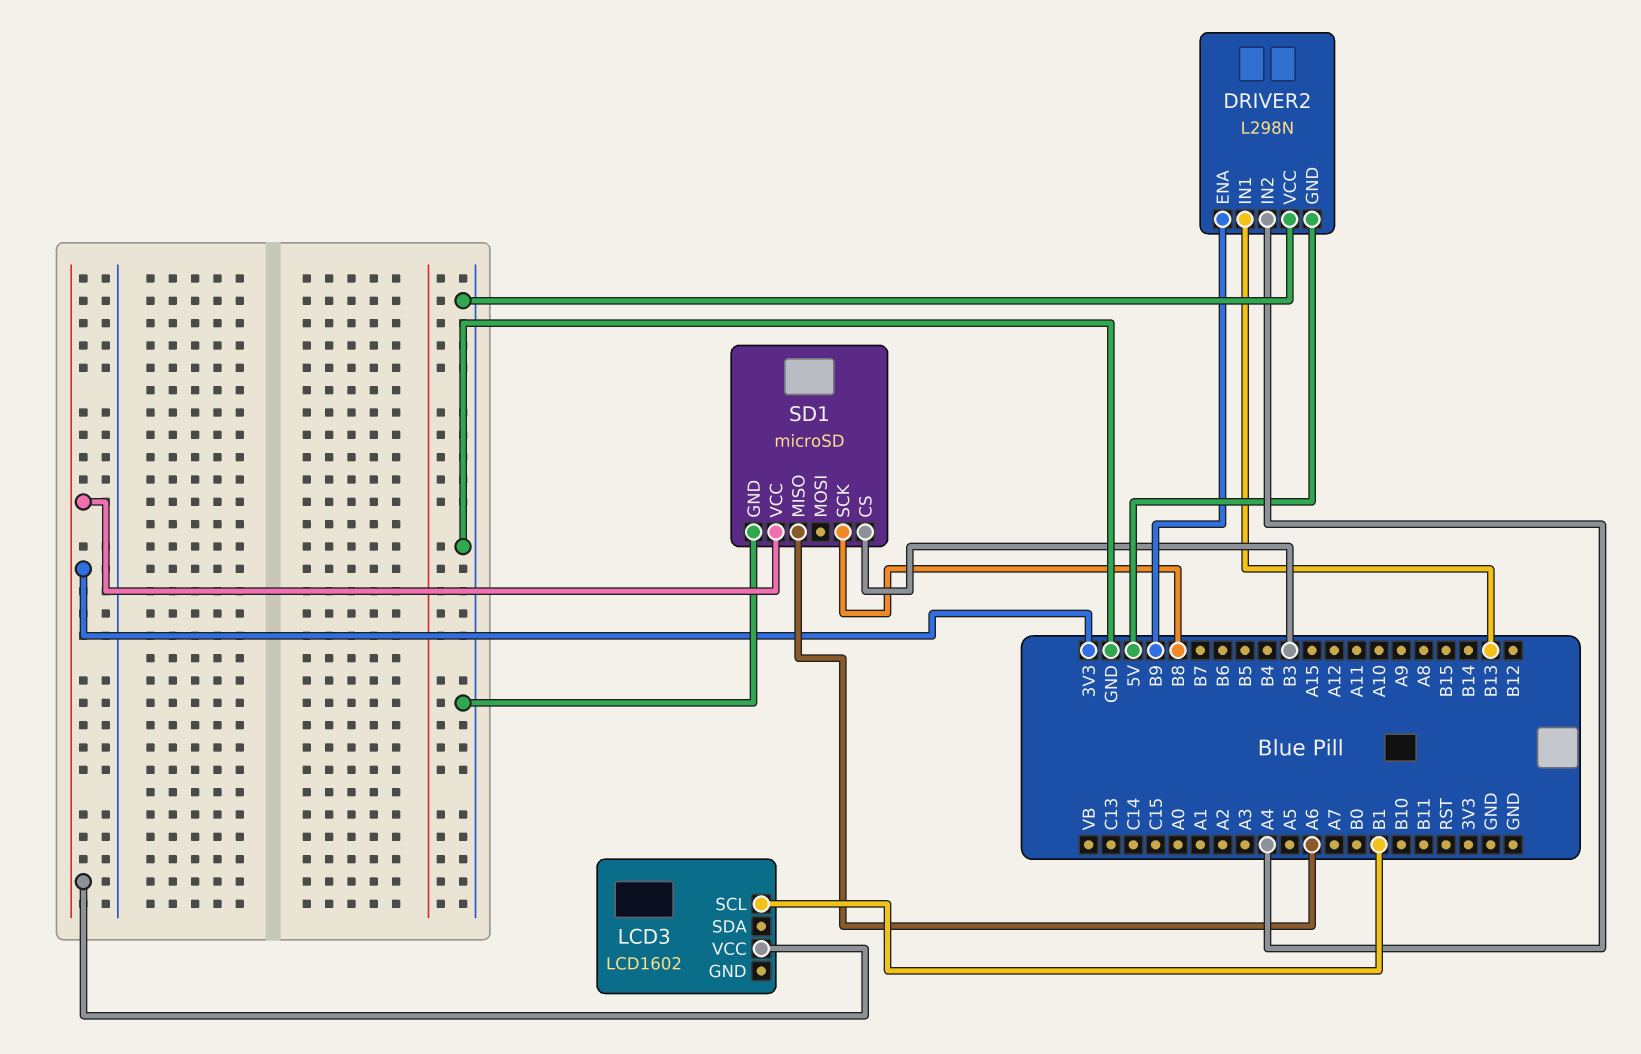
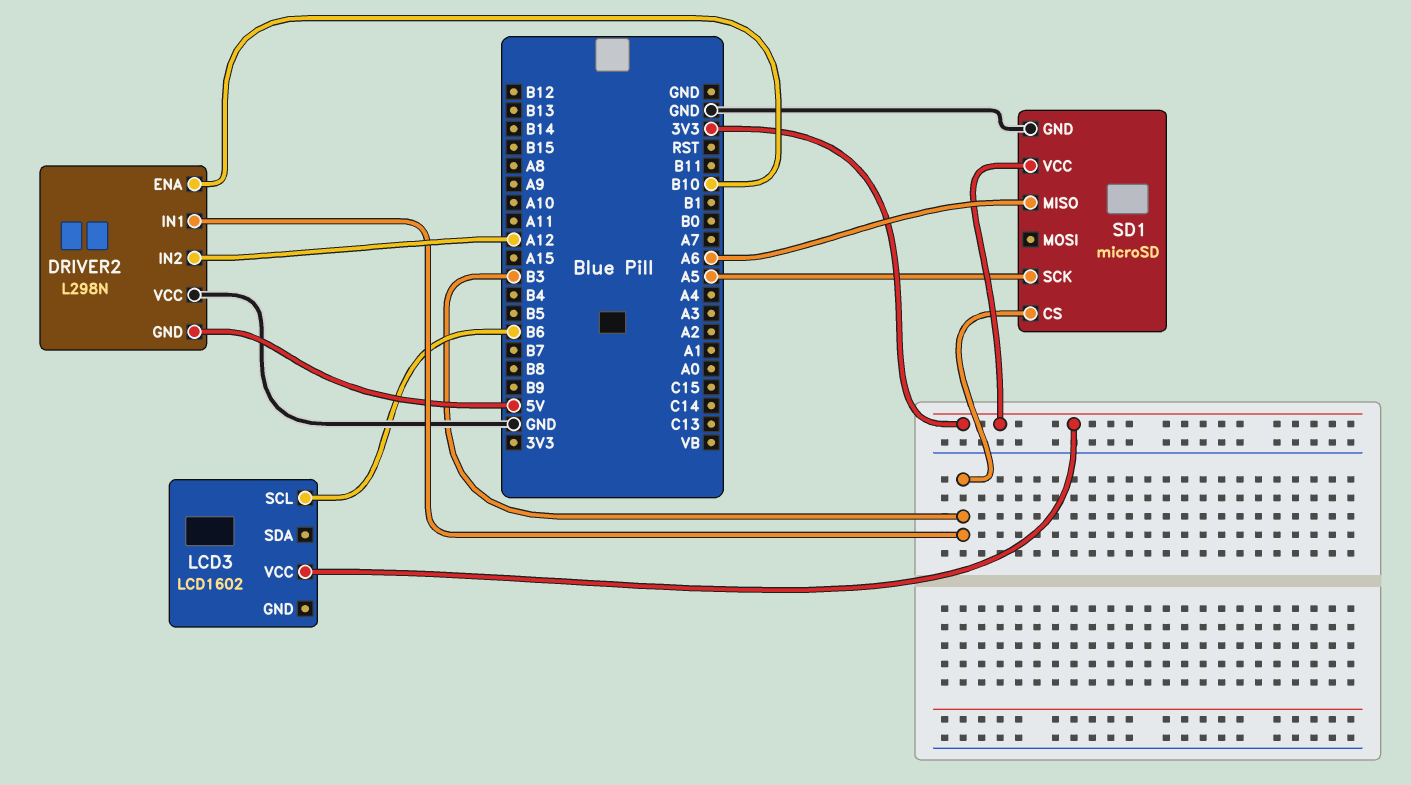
DRIVER2 pin ENA: B9 -> B10
DRIVER2 pin IN1: B13 -> B3
DRIVER2 pin IN2: A4 -> A12
LCD3 pin SCL: B1 -> B6
SD1 pin SCK: B8 -> A5

